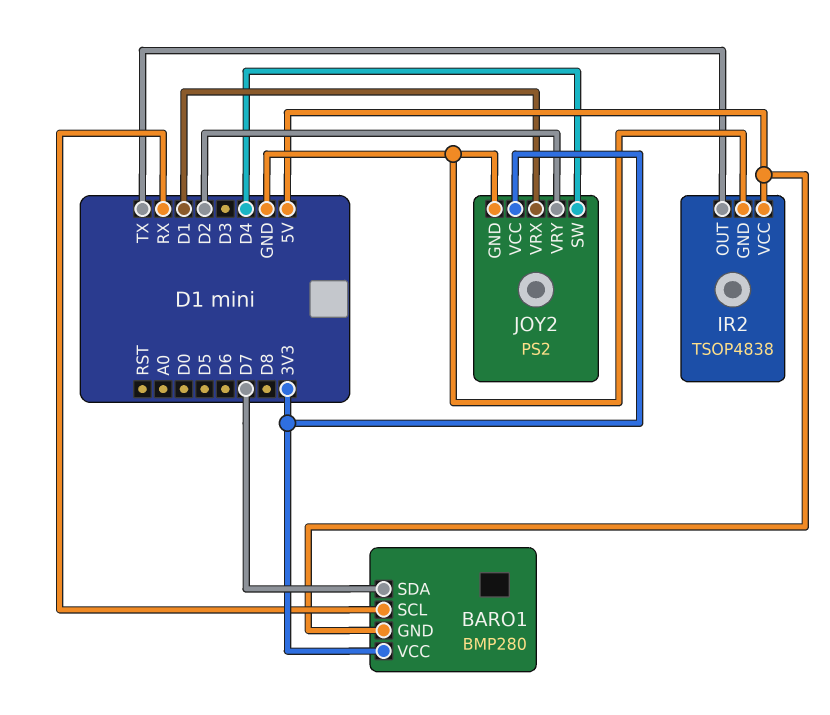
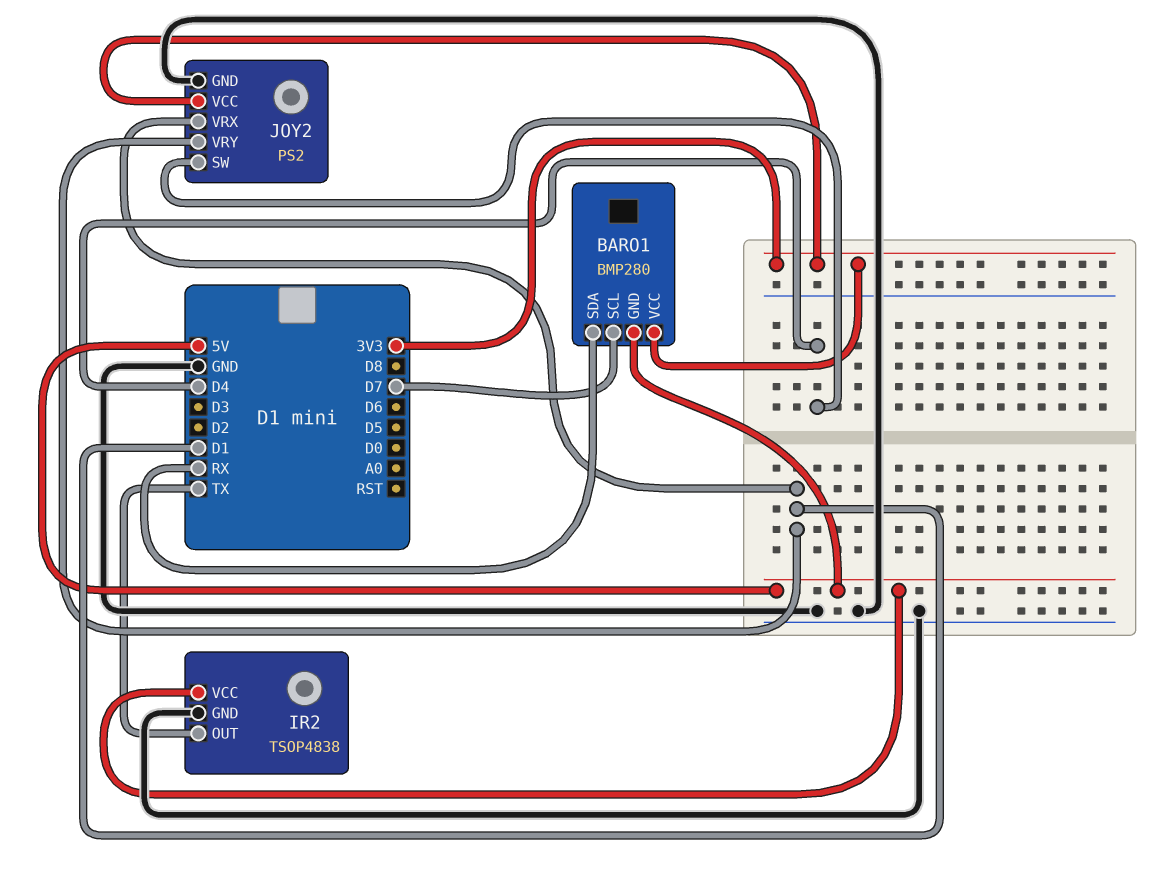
BARO1 pin SCL: RX -> D7
BARO1 pin SDA: D7 -> RX
JOY2 pin VRY: D2 -> D1

